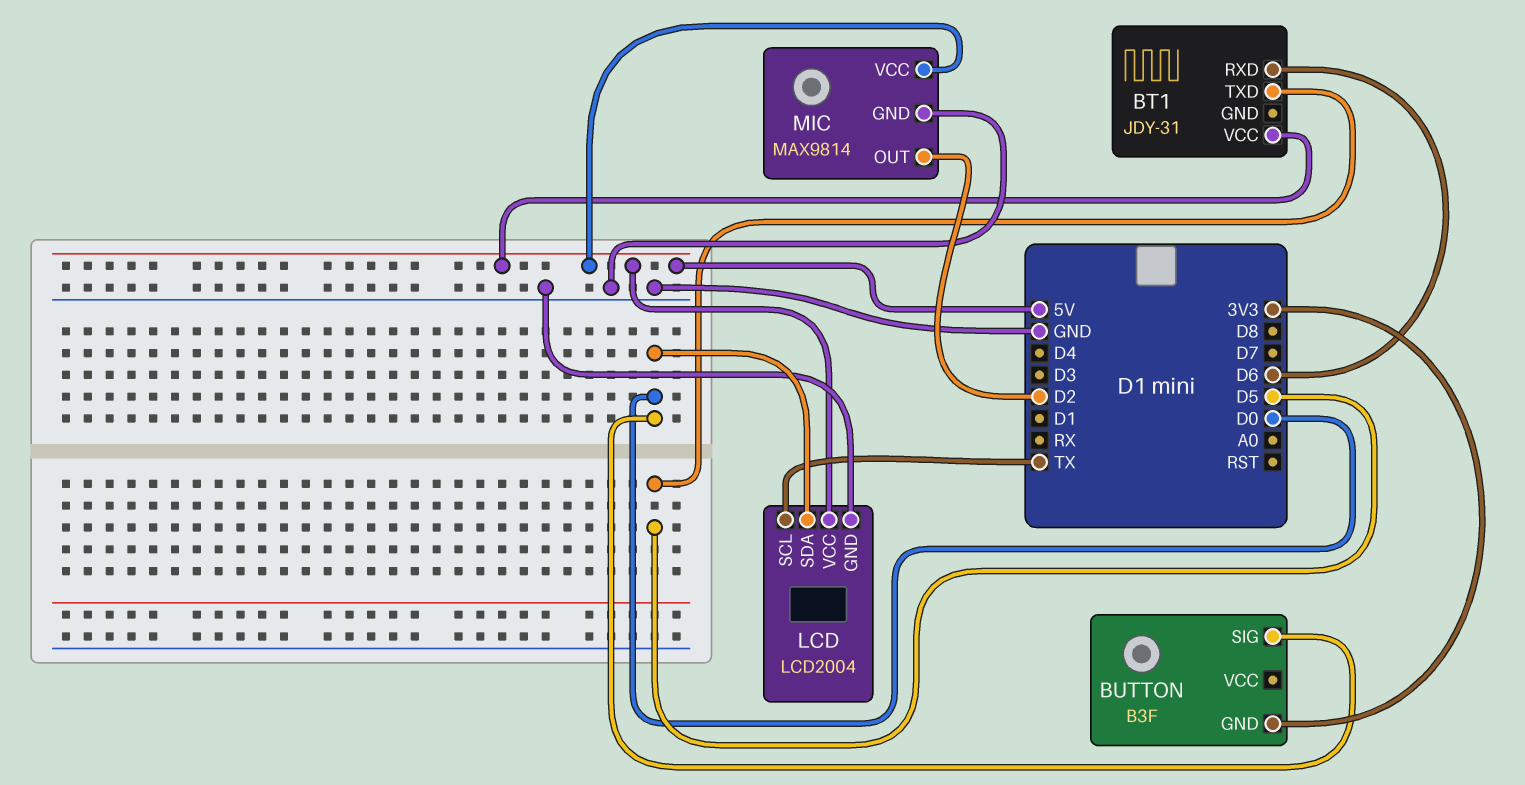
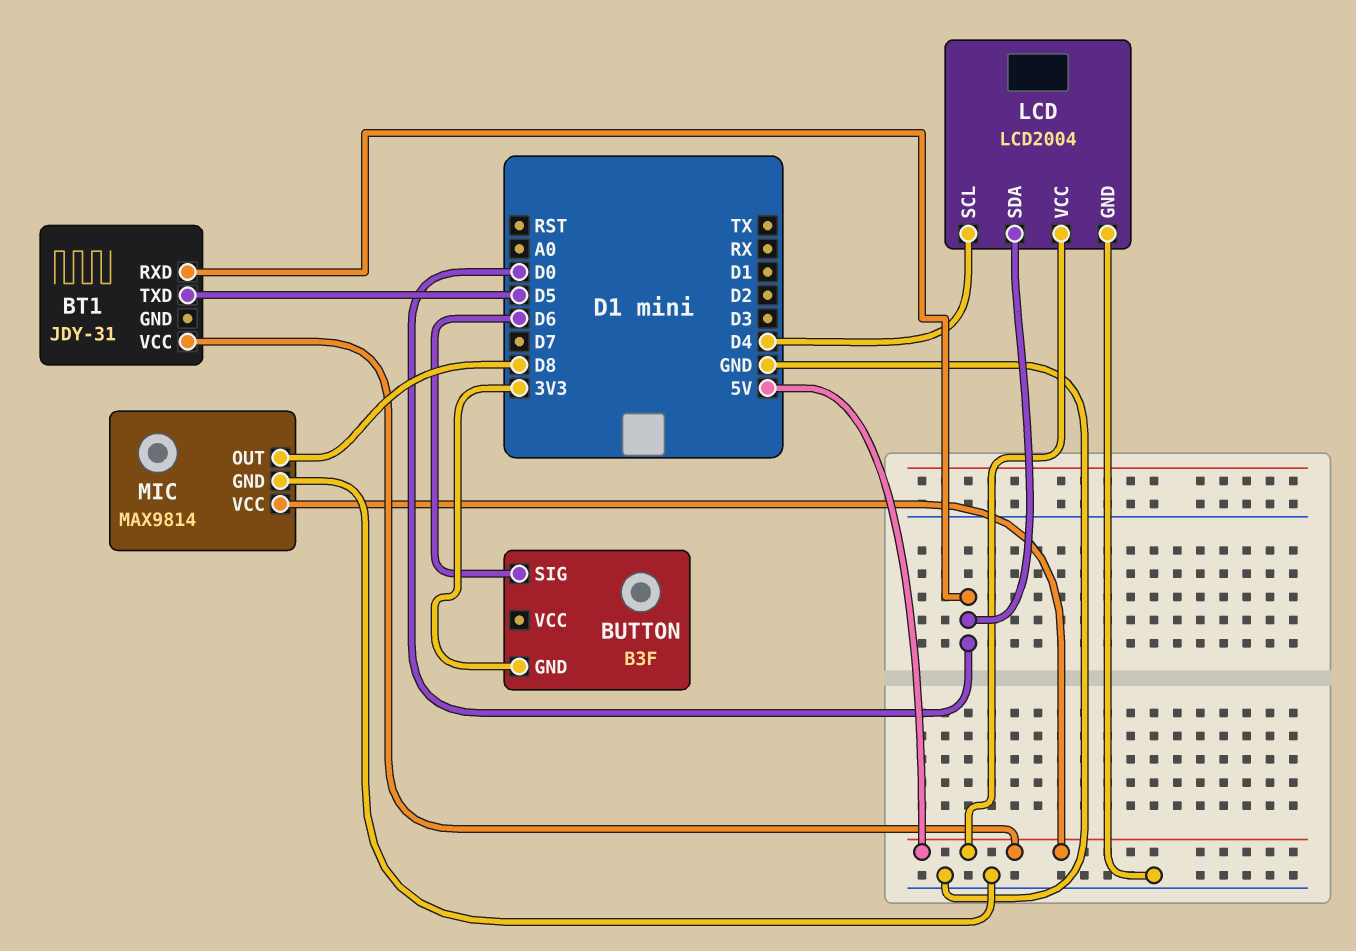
BT1 pin RXD: D6 -> D0
BUTTON pin SIG: D0 -> D6
LCD pin SCL: TX -> D4
MIC pin OUT: D2 -> D8

